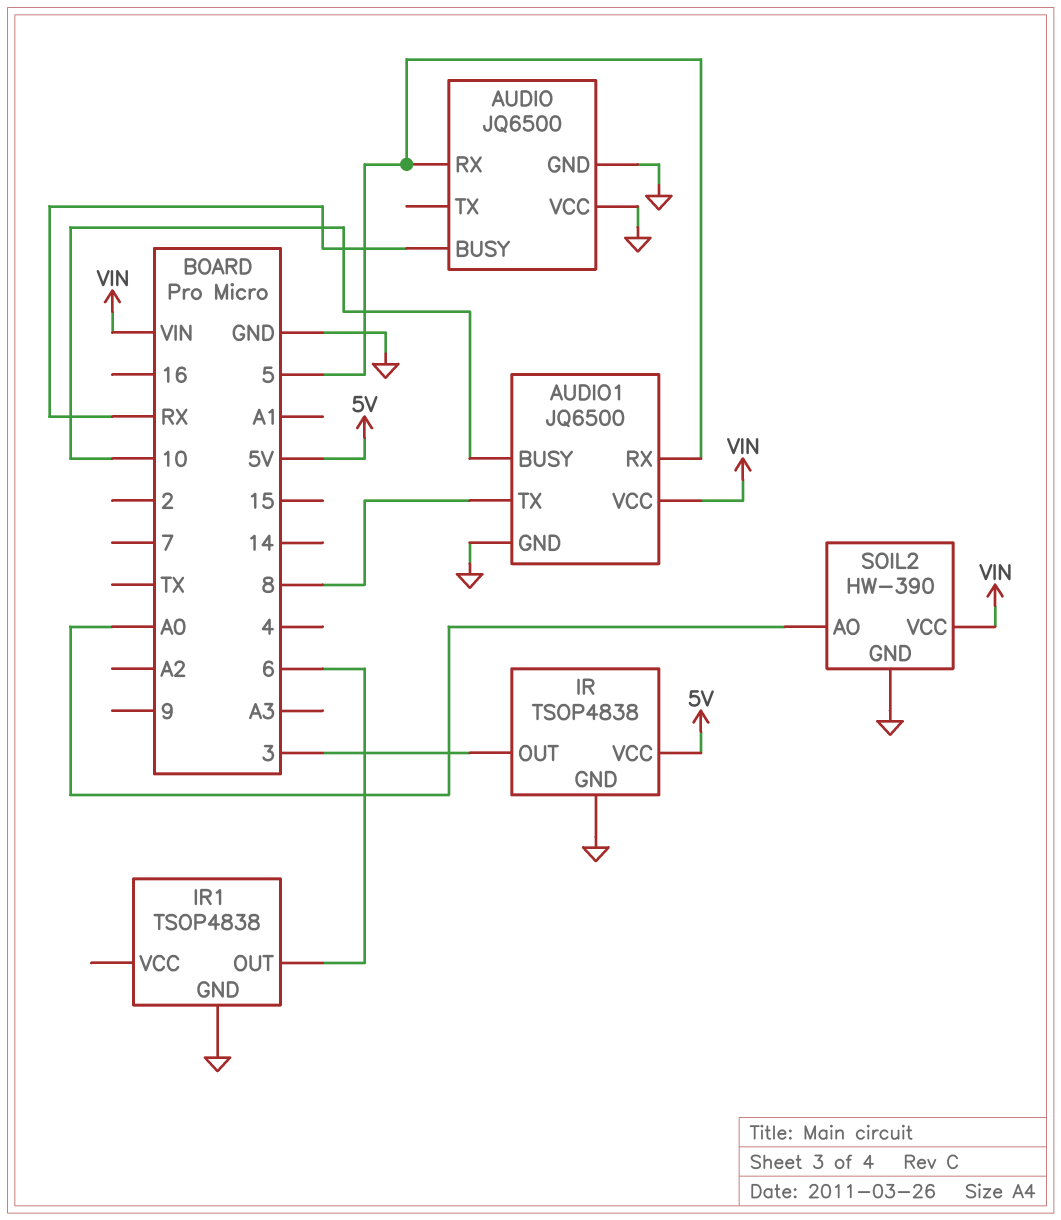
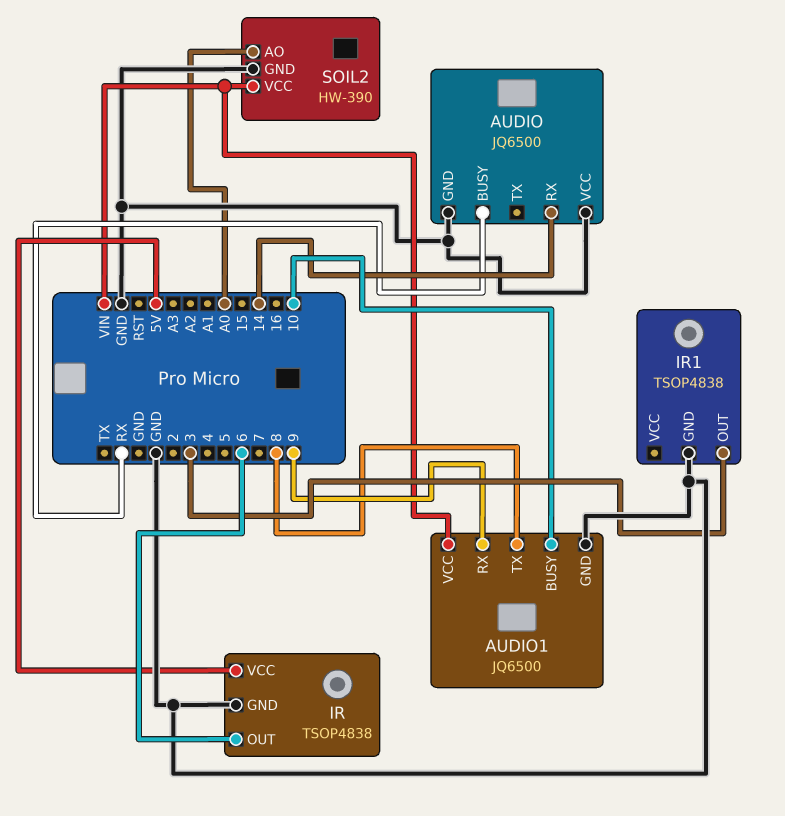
AUDIO pin RX: 5 -> 14
AUDIO1 pin RX: 5 -> 9
IR pin OUT: 3 -> 6
IR1 pin OUT: 6 -> 3

